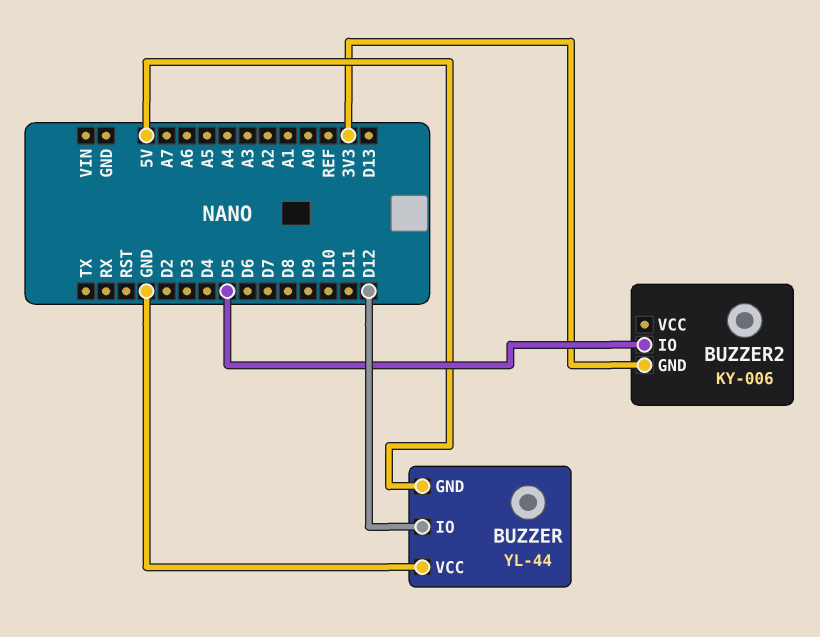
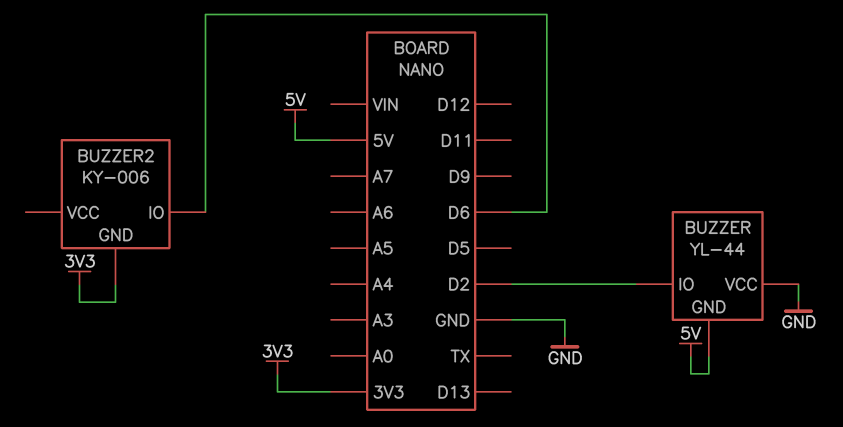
BUZZER pin IO: D12 -> D2
BUZZER2 pin IO: D5 -> D6

